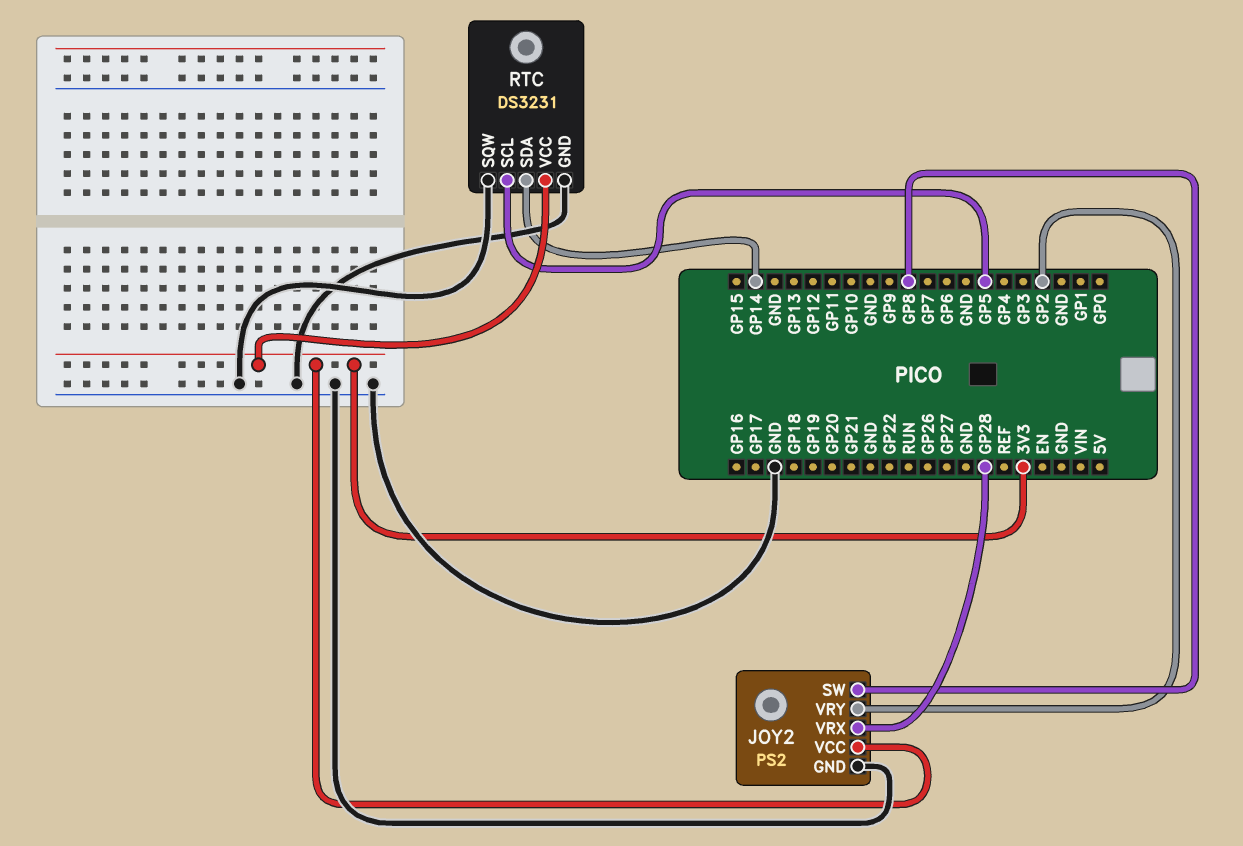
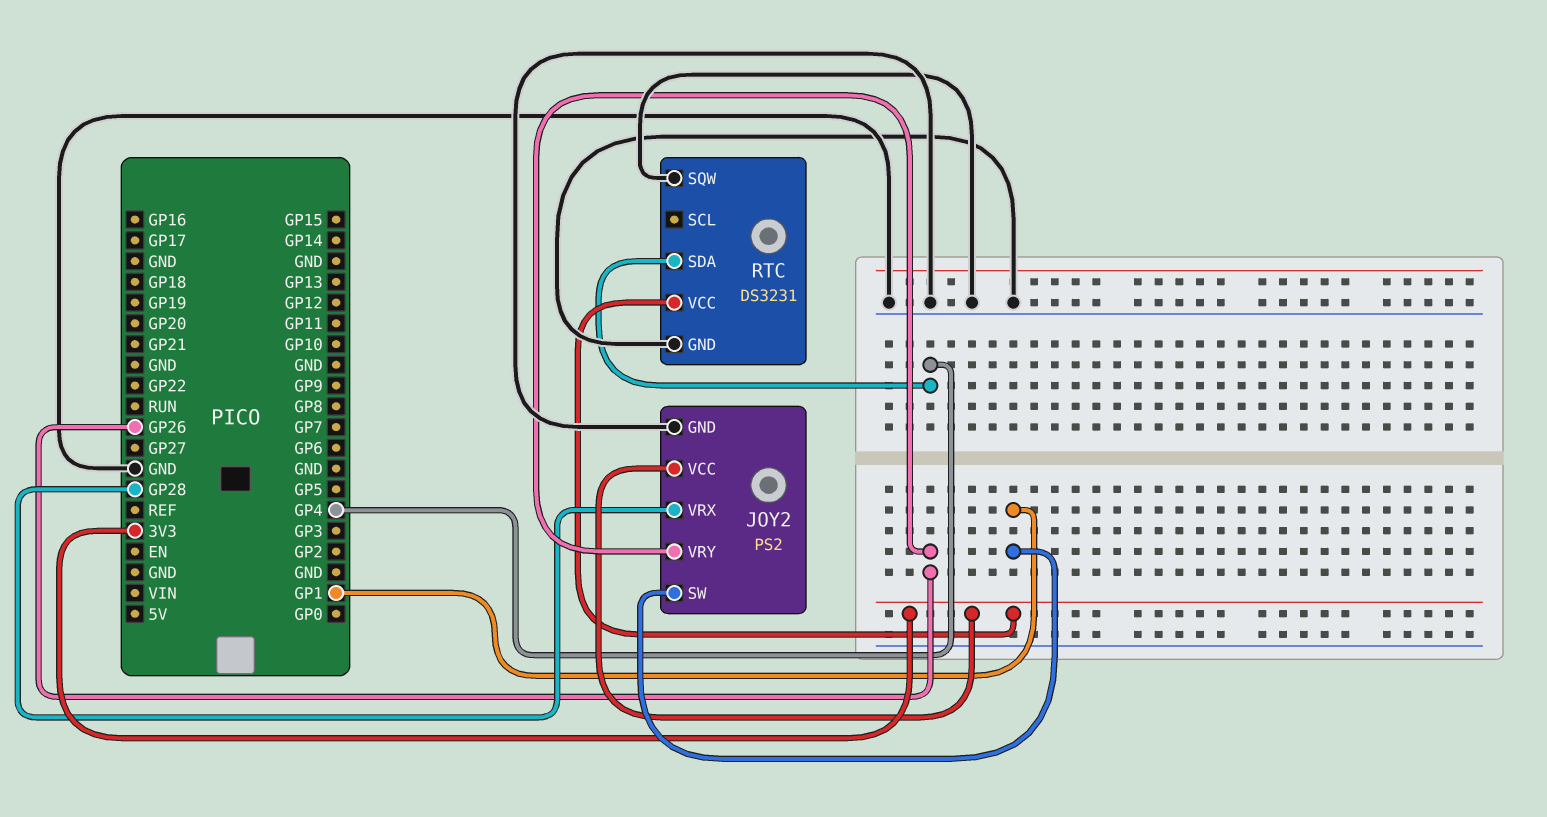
JOY2 pin SW: GP8 -> GP1
JOY2 pin VRY: GP2 -> GP26
RTC pin SCL: GP5 -> none
RTC pin SDA: GP14 -> GP4

